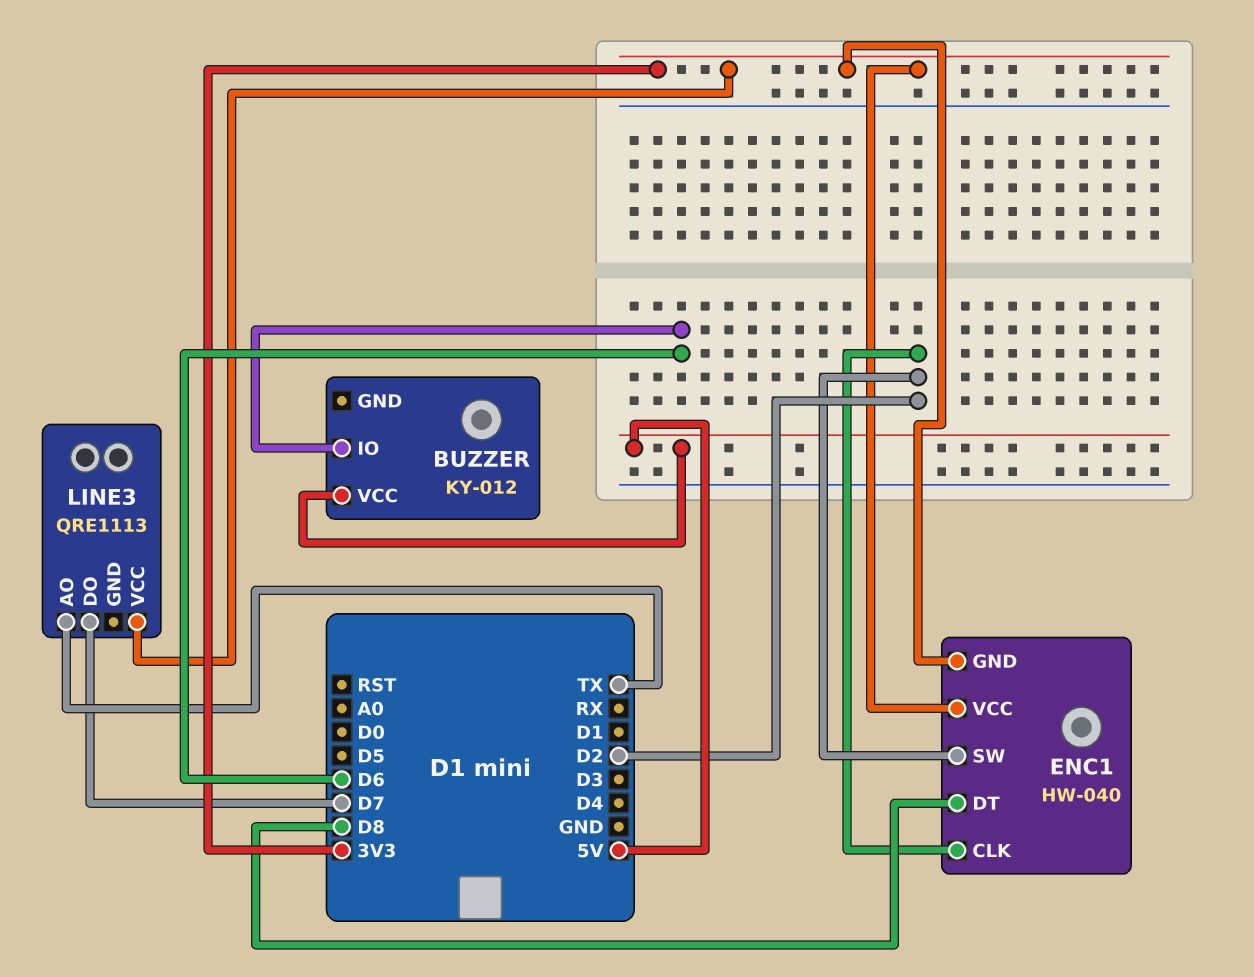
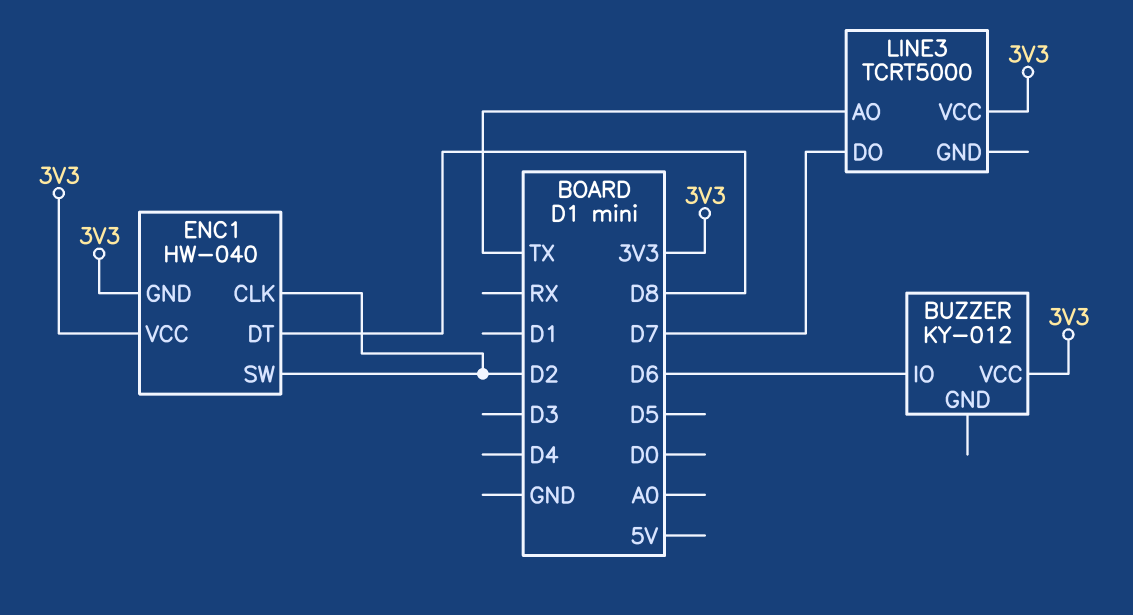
BUZZER pin VCC: 5V -> 3V3
LINE3: QRE1113 -> TCRT5000

